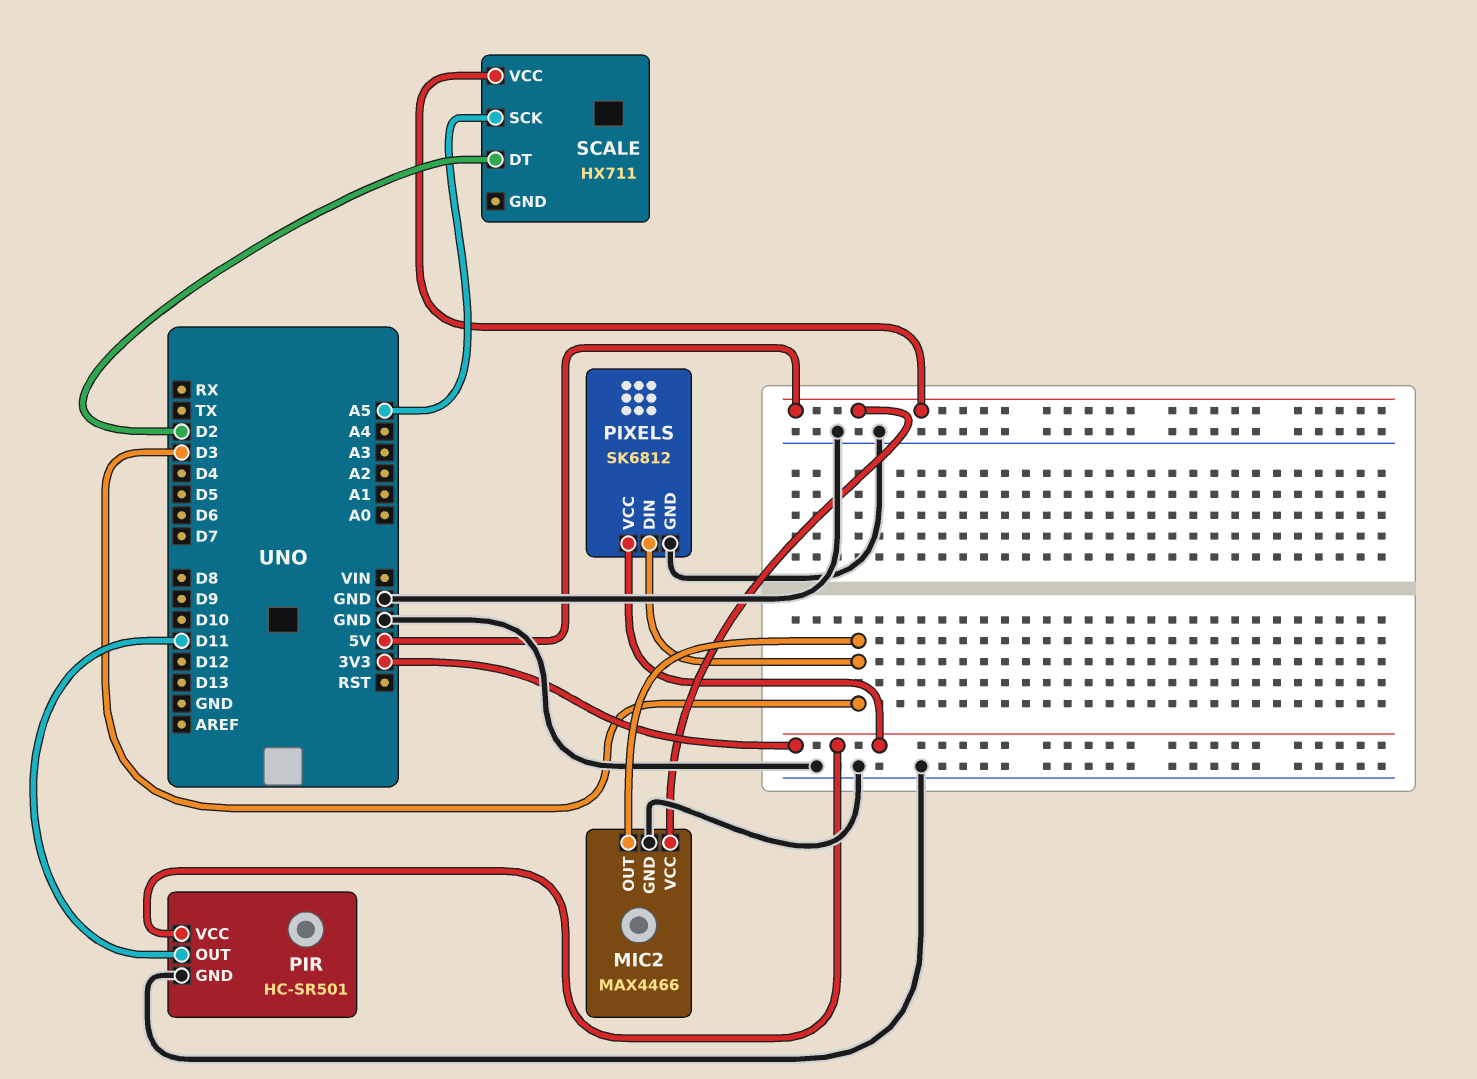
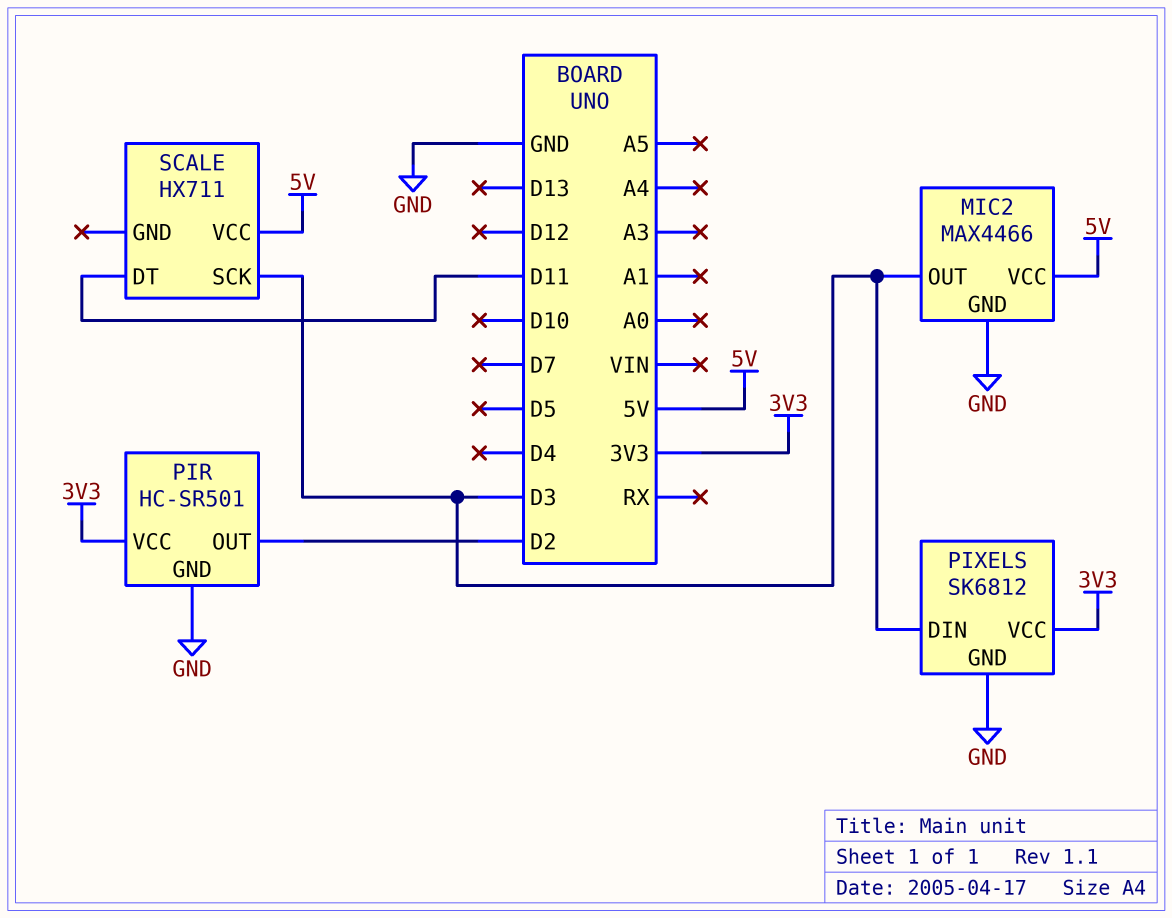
PIR pin OUT: D11 -> D2
SCALE pin DT: D2 -> D11
SCALE pin SCK: A5 -> D3

